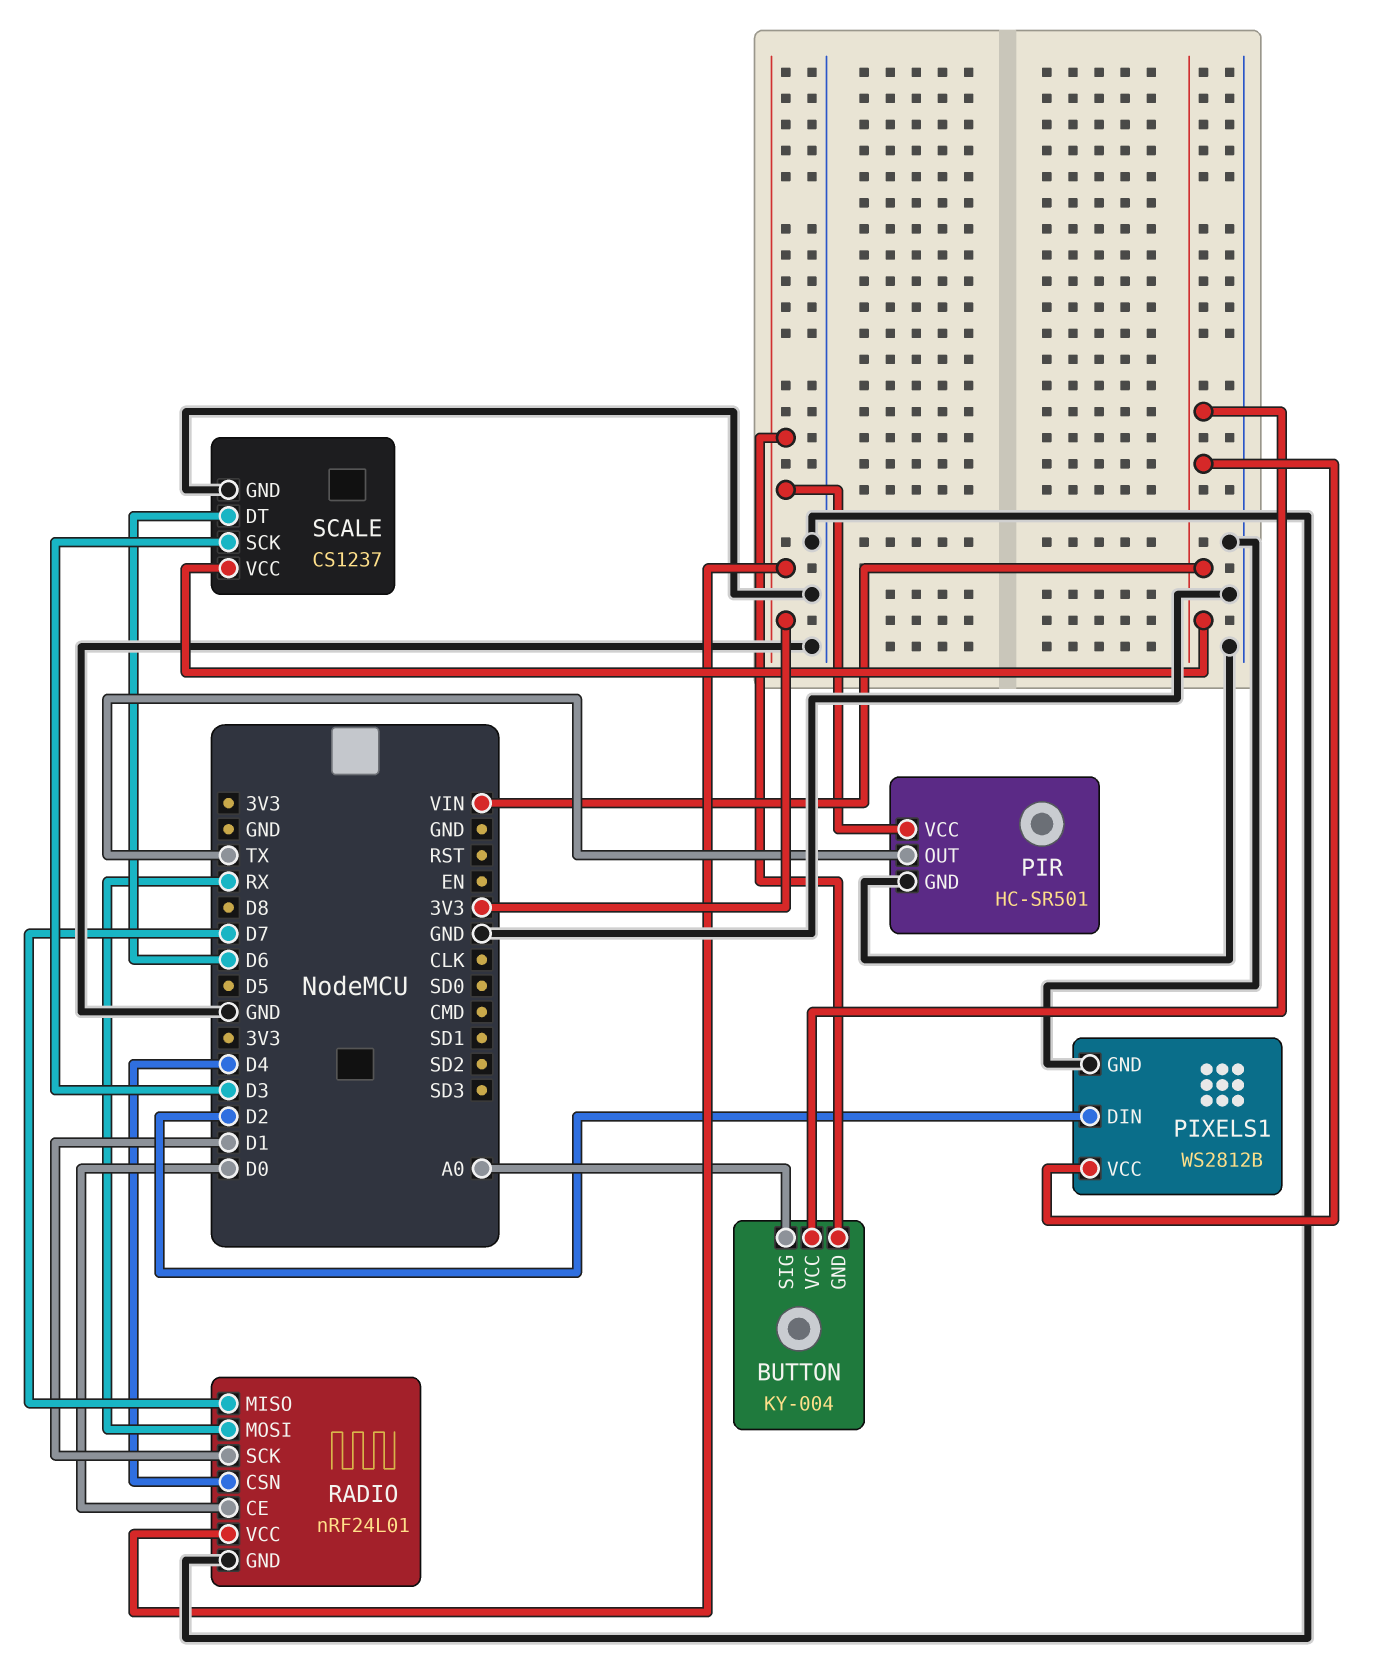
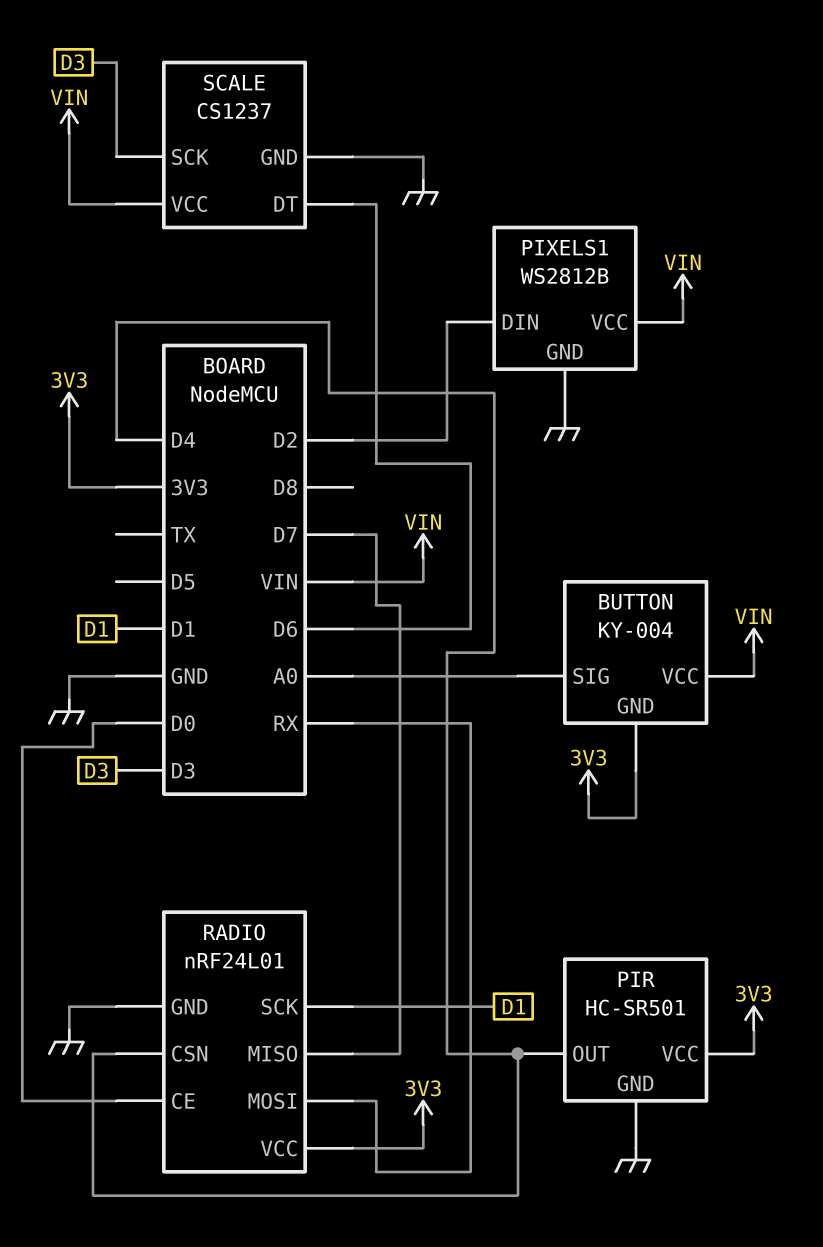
PIR pin OUT: TX -> D4

